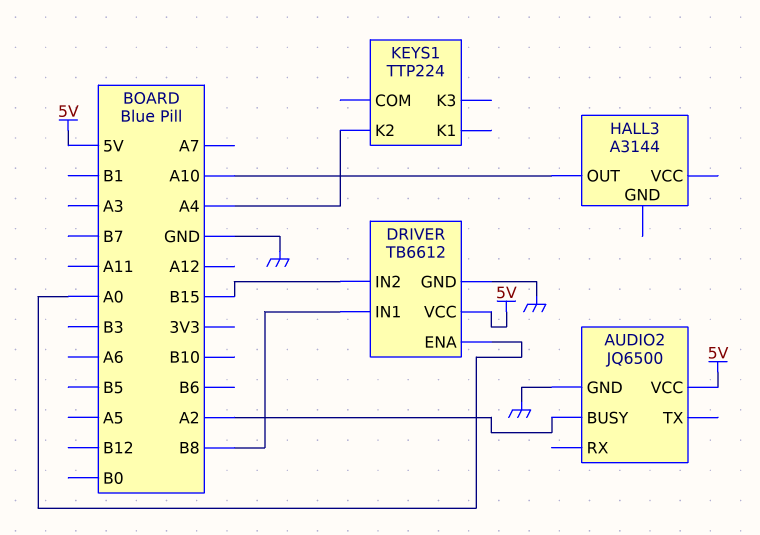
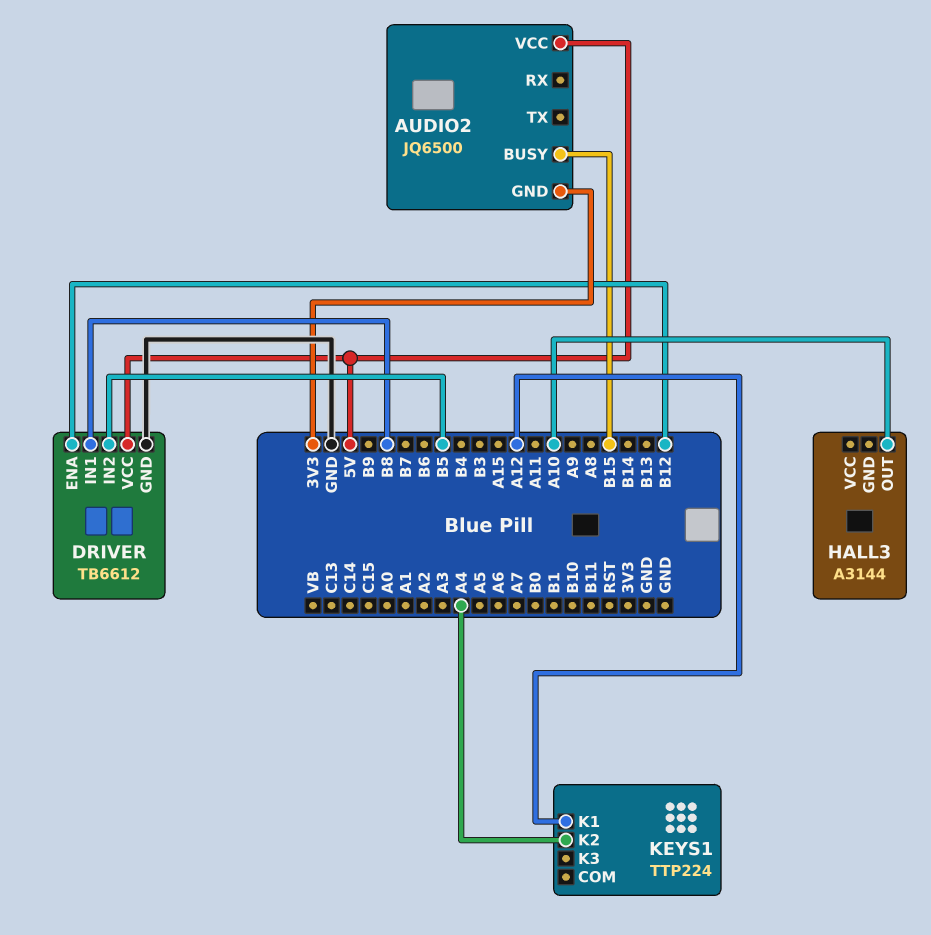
AUDIO2 pin BUSY: A2 -> B15
AUDIO2 pin GND: GND -> 3V3
DRIVER pin ENA: A0 -> B12
DRIVER pin IN2: B15 -> B5
KEYS1 pin K1: none -> A12

